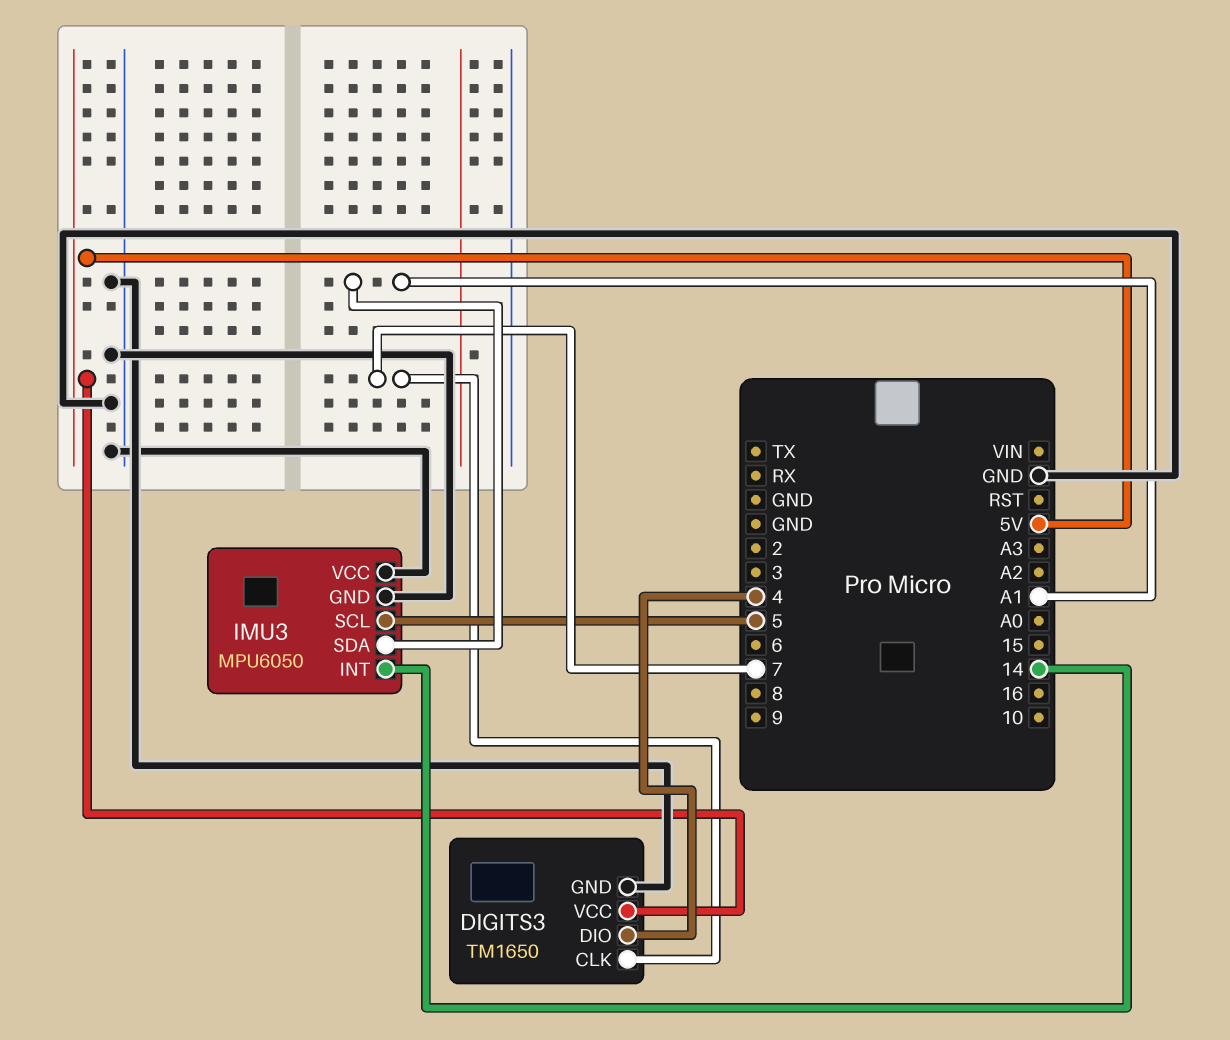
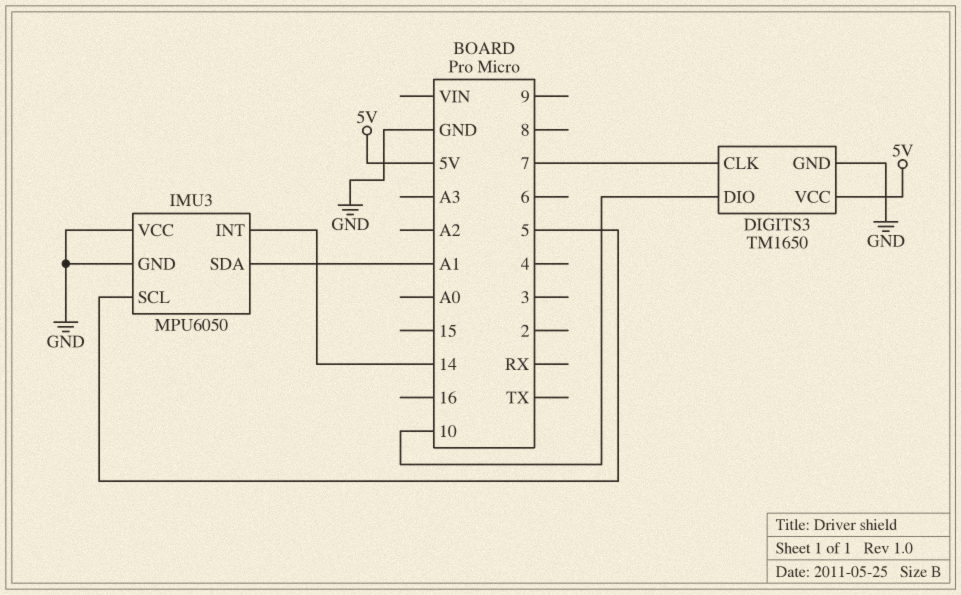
DIGITS3 pin DIO: 4 -> 10

